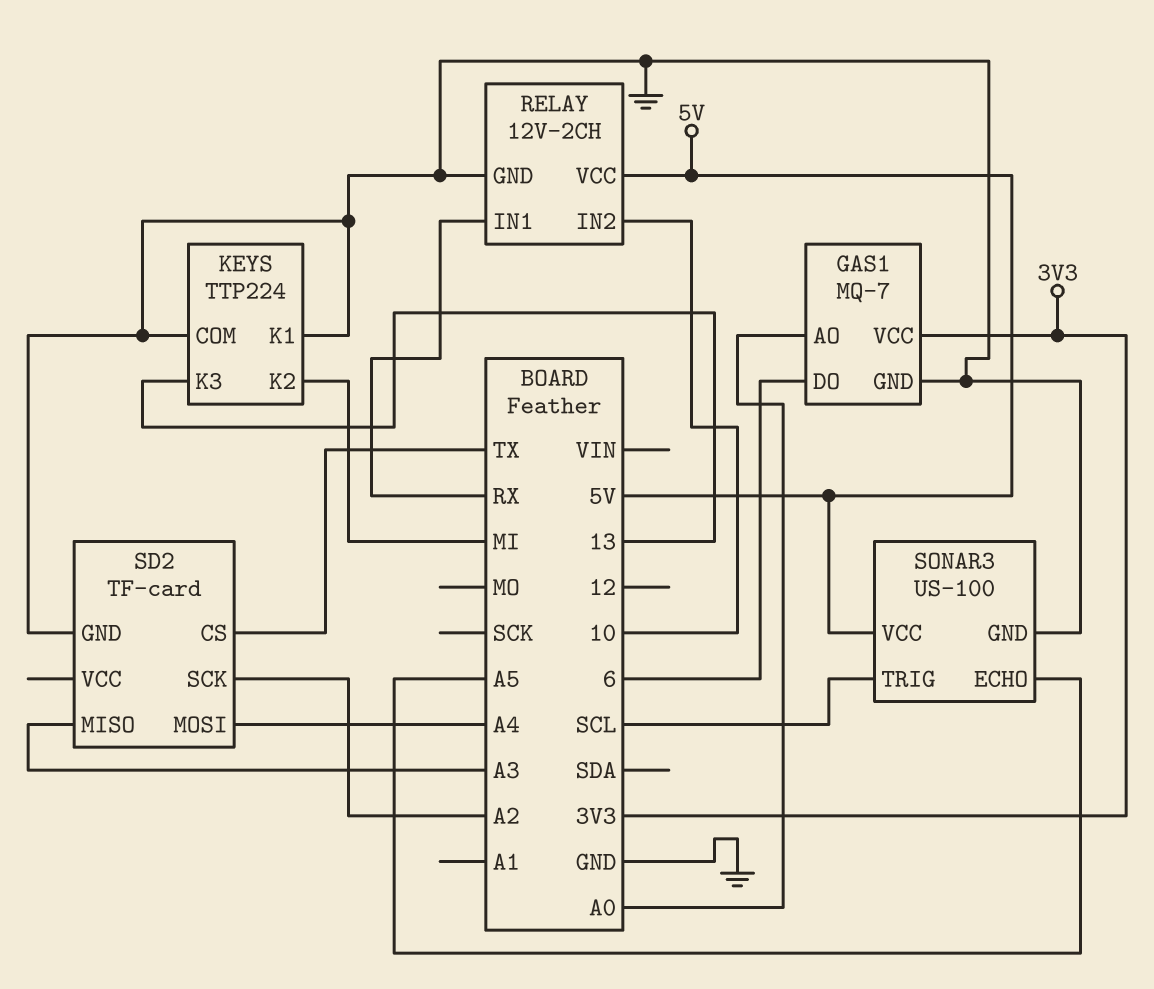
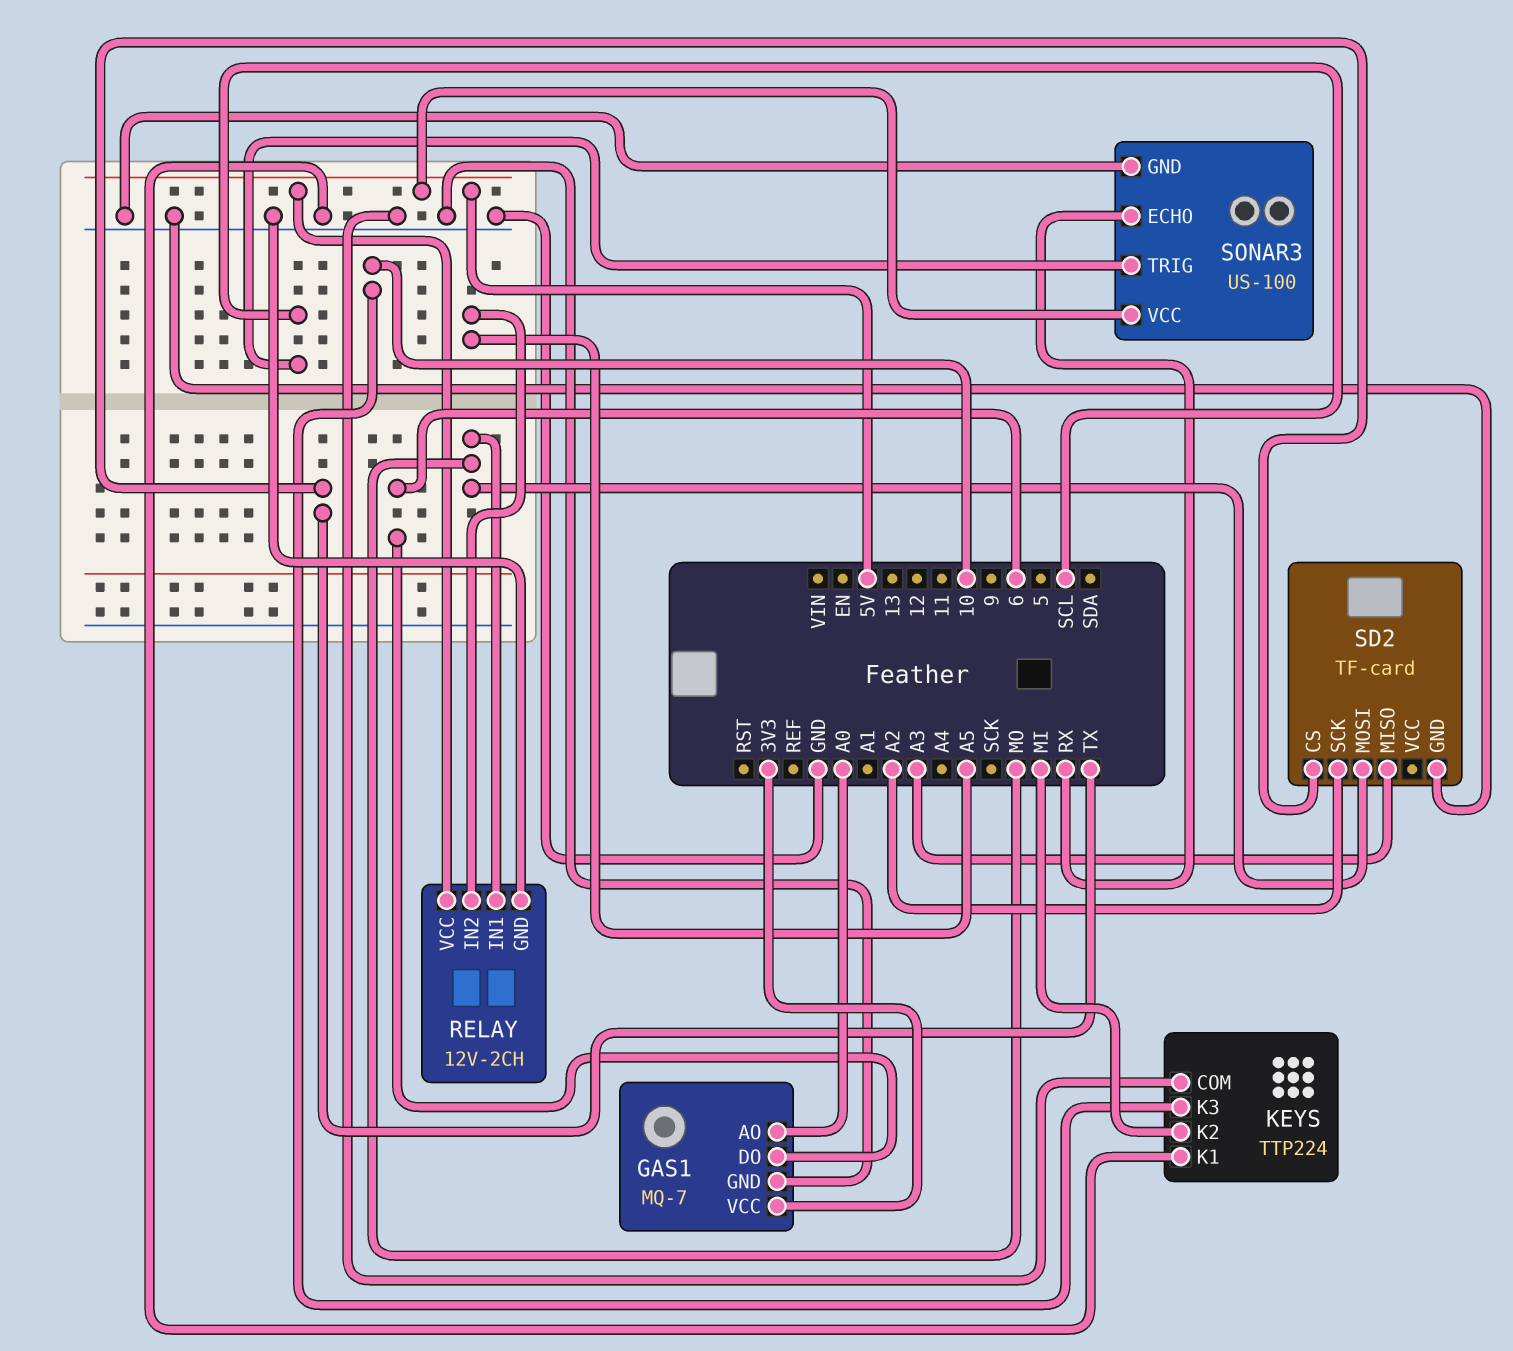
KEYS pin K3: 13 -> 10
RELAY pin IN1: RX -> MO
RELAY pin IN2: 10 -> A5
SD2 pin MOSI: A4 -> MO
SONAR3 pin ECHO: A5 -> RX

